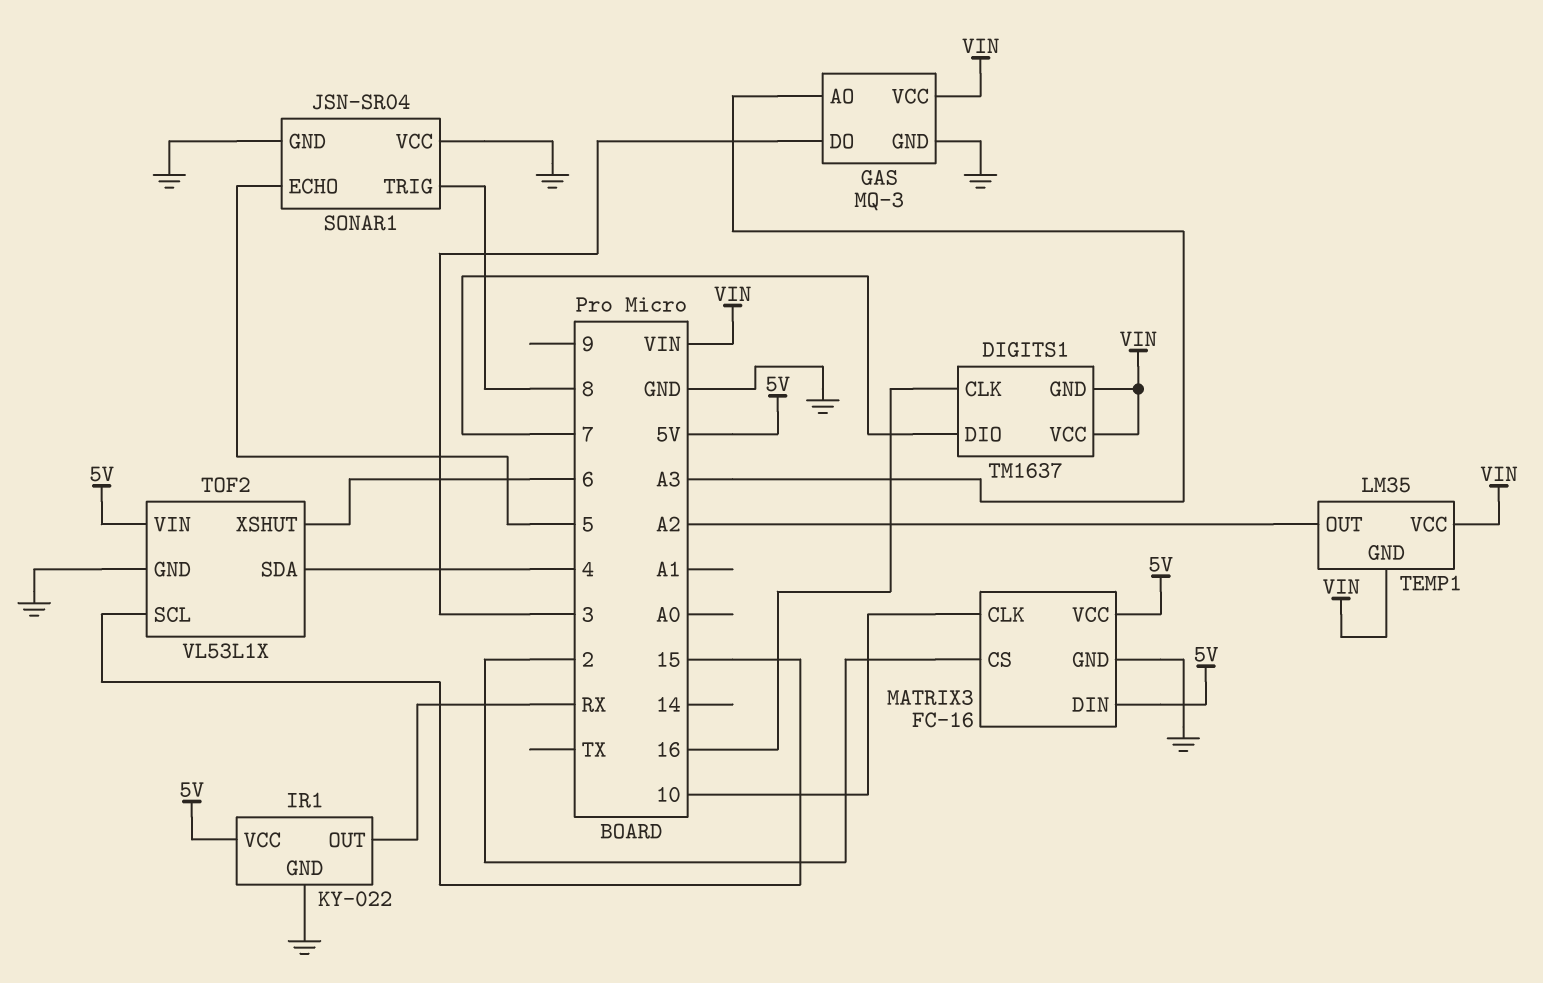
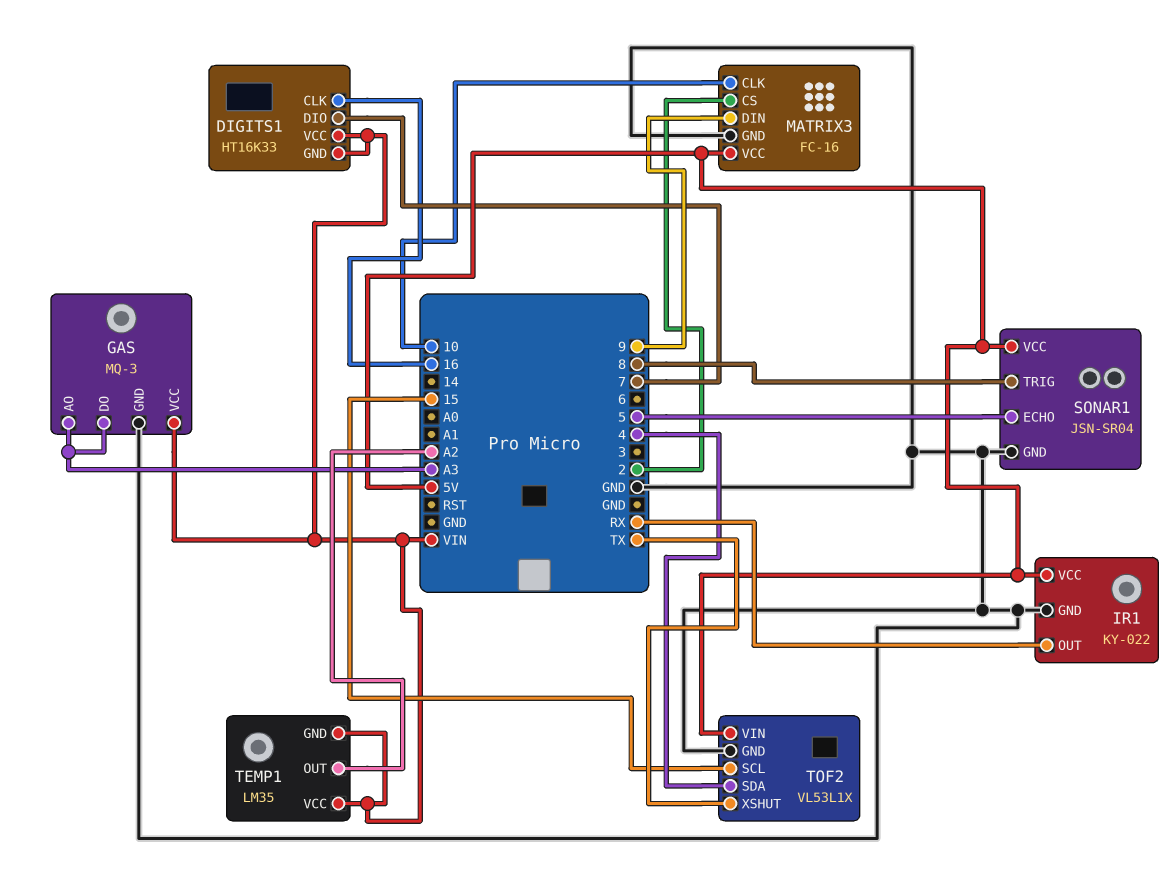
DIGITS1: TM1637 -> HT16K33
GAS pin DO: 3 -> A3
MATRIX3 pin DIN: 5V -> 9
SONAR1 pin VCC: GND -> 5V
TOF2 pin XSHUT: 6 -> TX

